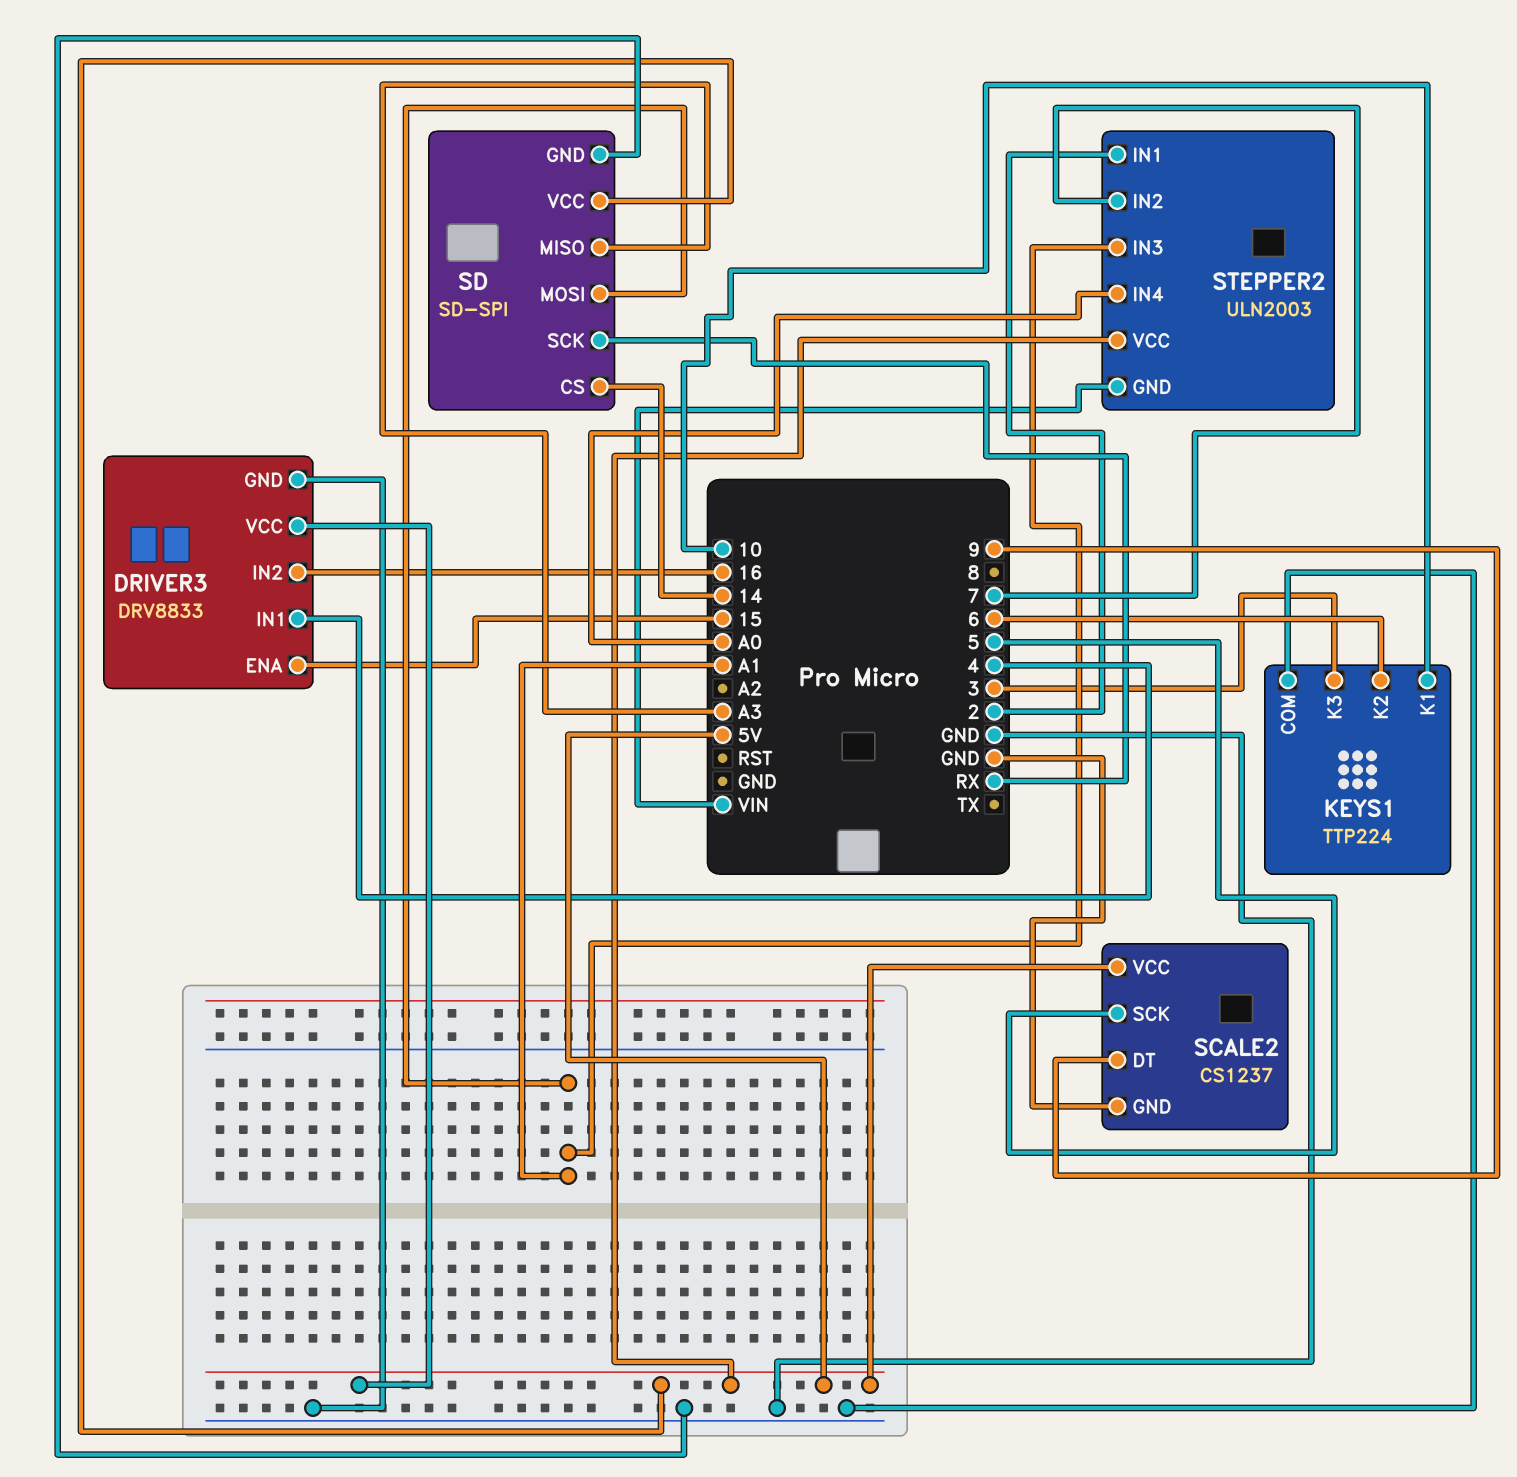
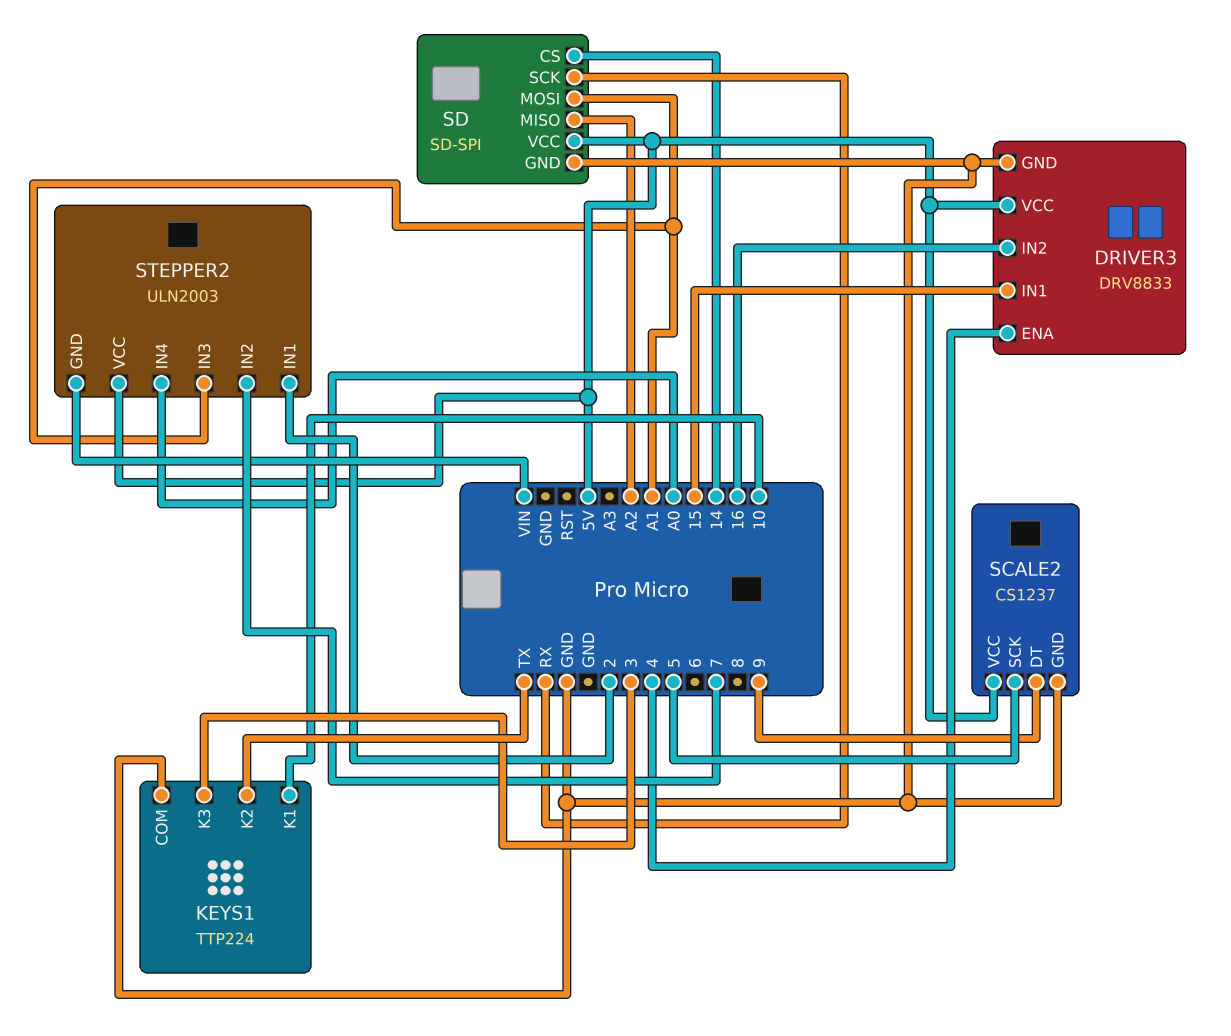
DRIVER3 pin ENA: 15 -> 4
DRIVER3 pin IN1: 4 -> 15
KEYS1 pin K2: 6 -> TX
SD pin MISO: A3 -> A2

